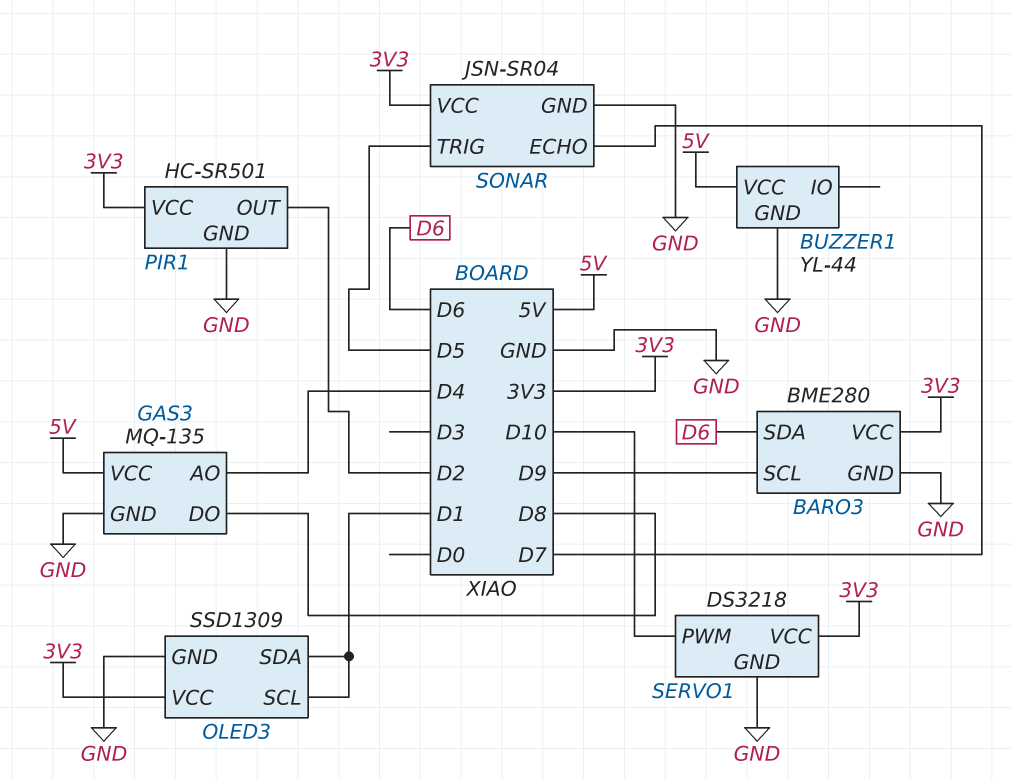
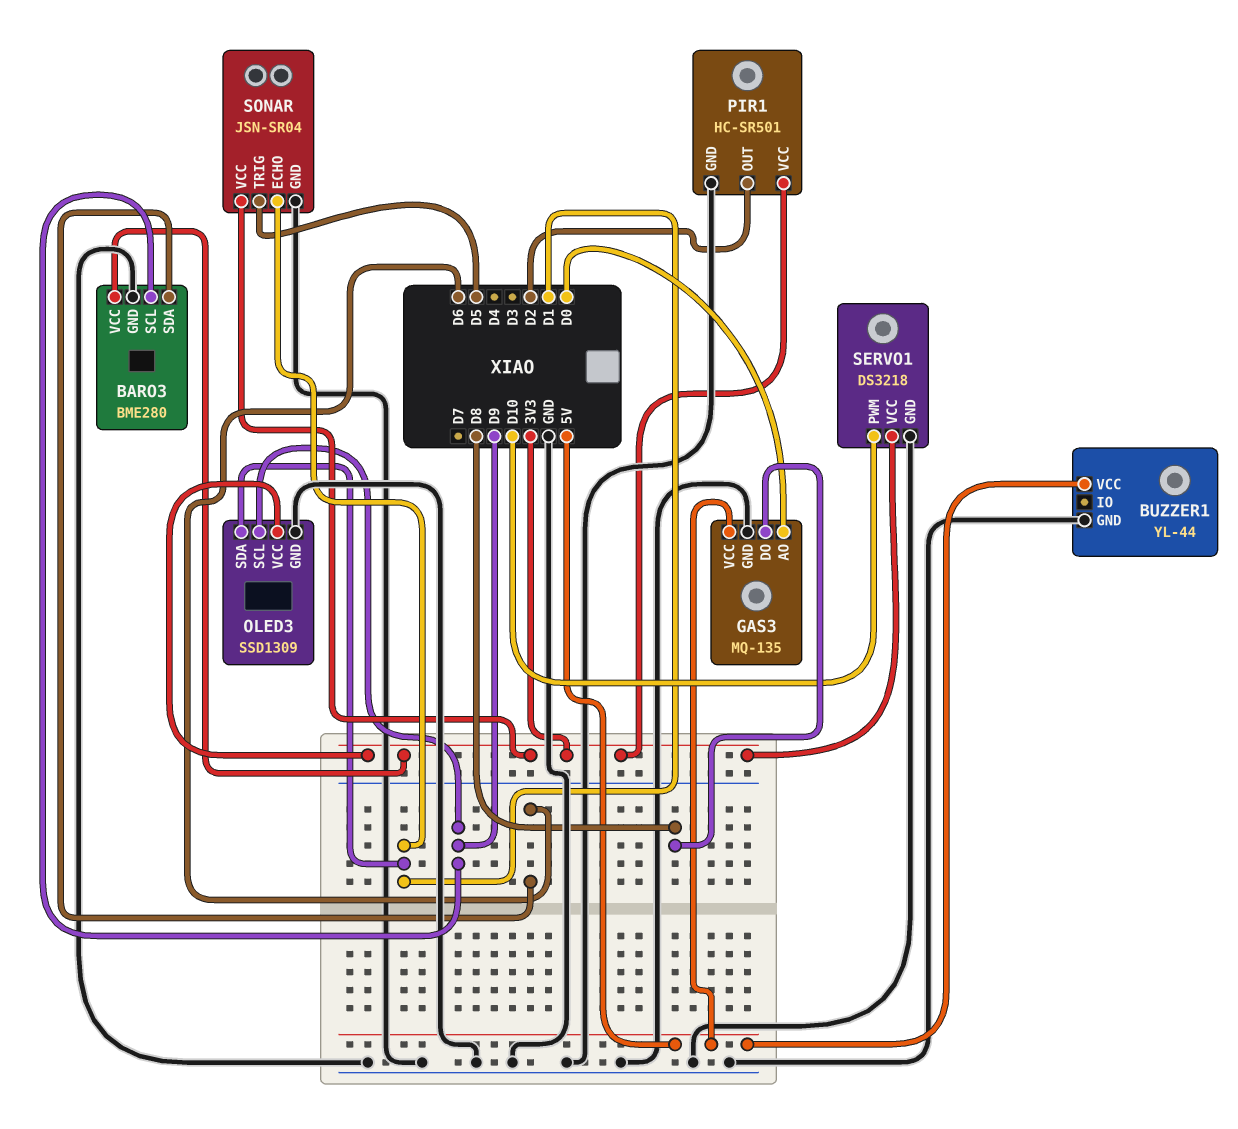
GAS3 pin AO: D4 -> D0
OLED3 pin SCL: D1 -> D9
SONAR pin ECHO: D7 -> D1

